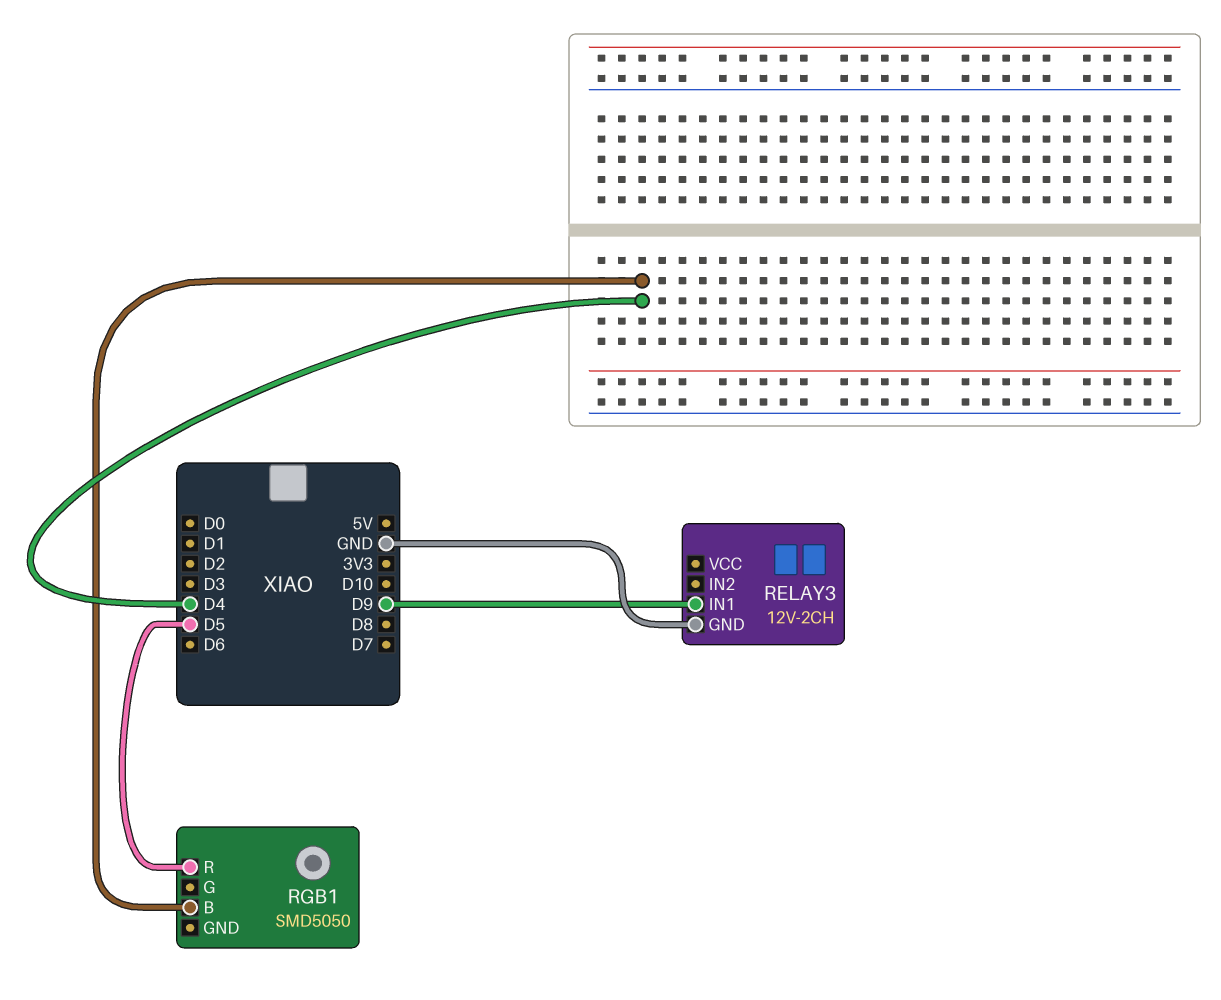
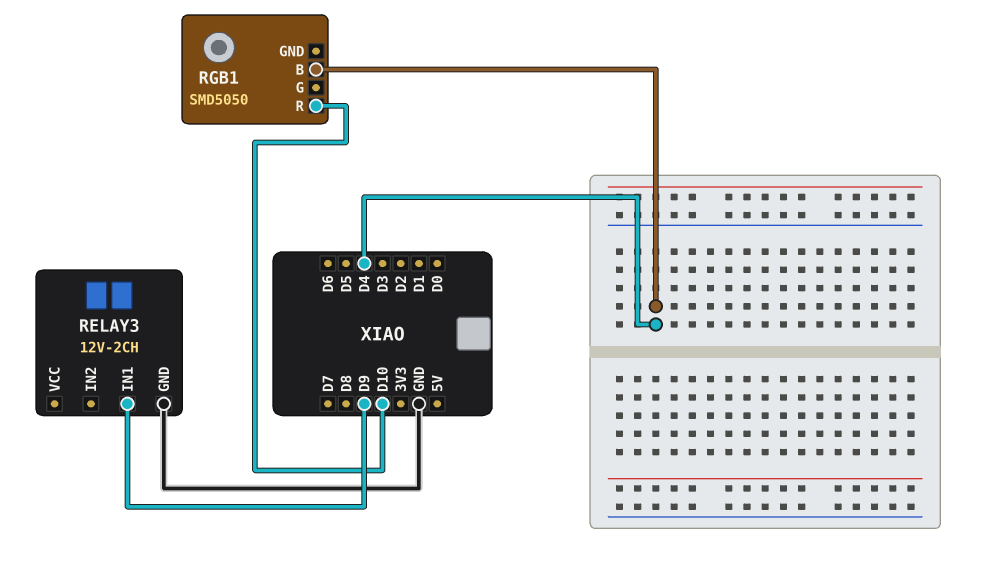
RGB1 pin R: D5 -> D10

